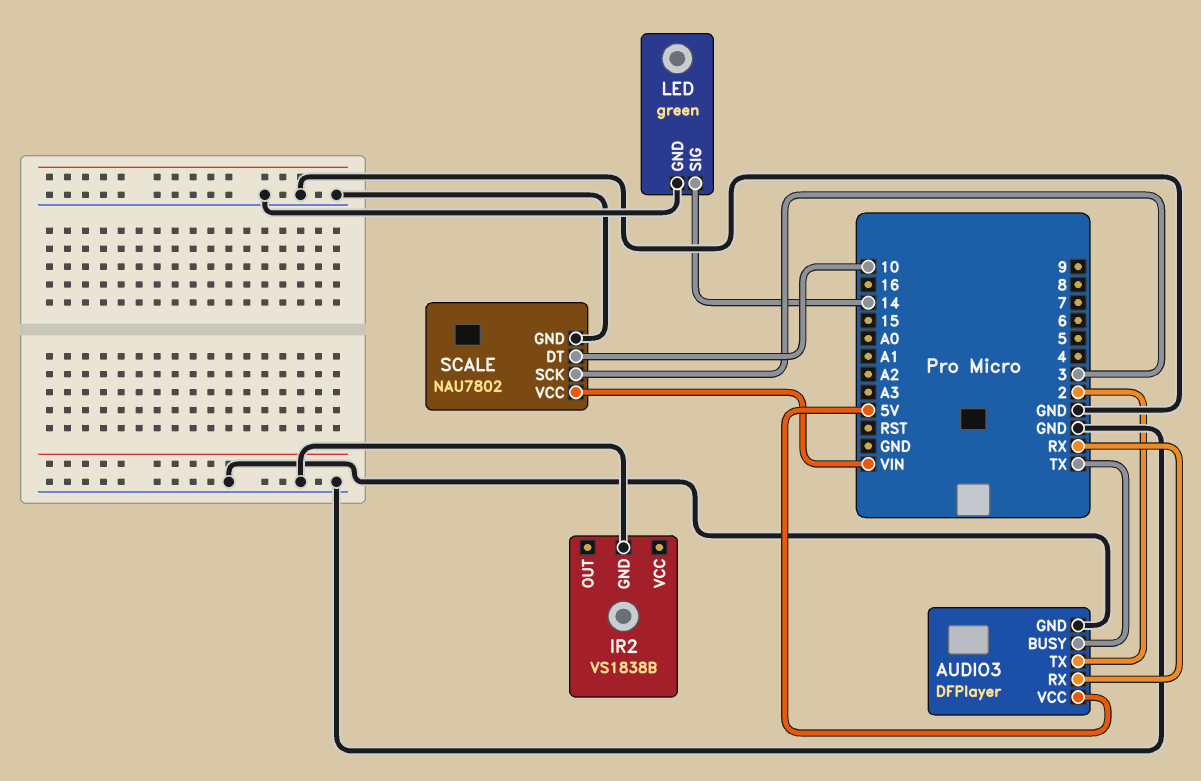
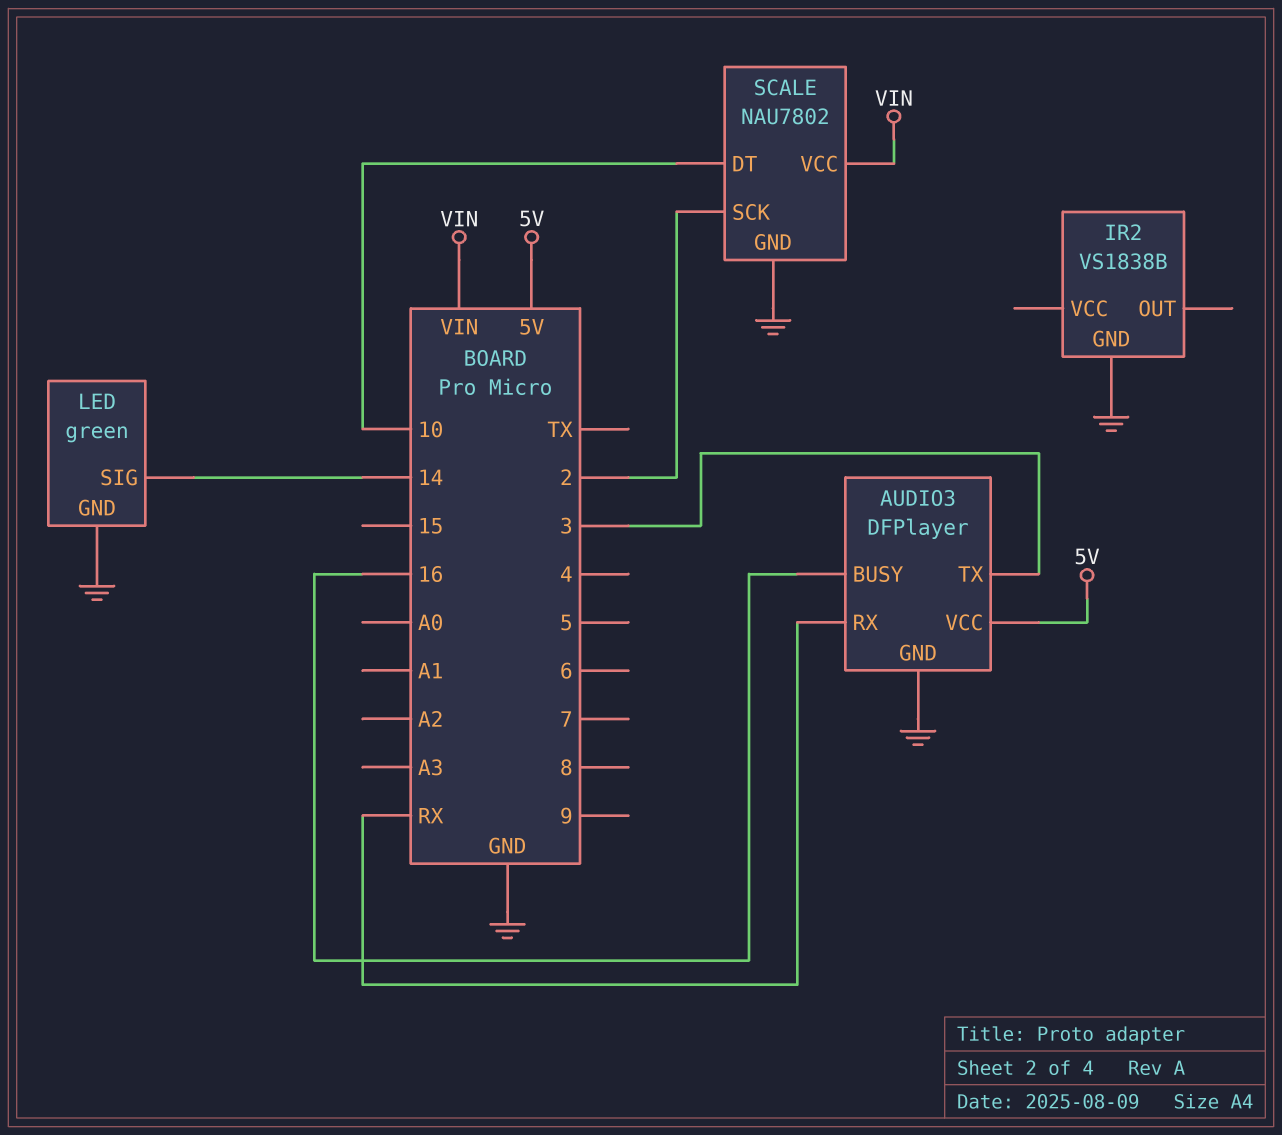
AUDIO3 pin BUSY: TX -> 16
AUDIO3 pin TX: 2 -> 3
SCALE pin SCK: 3 -> 2

